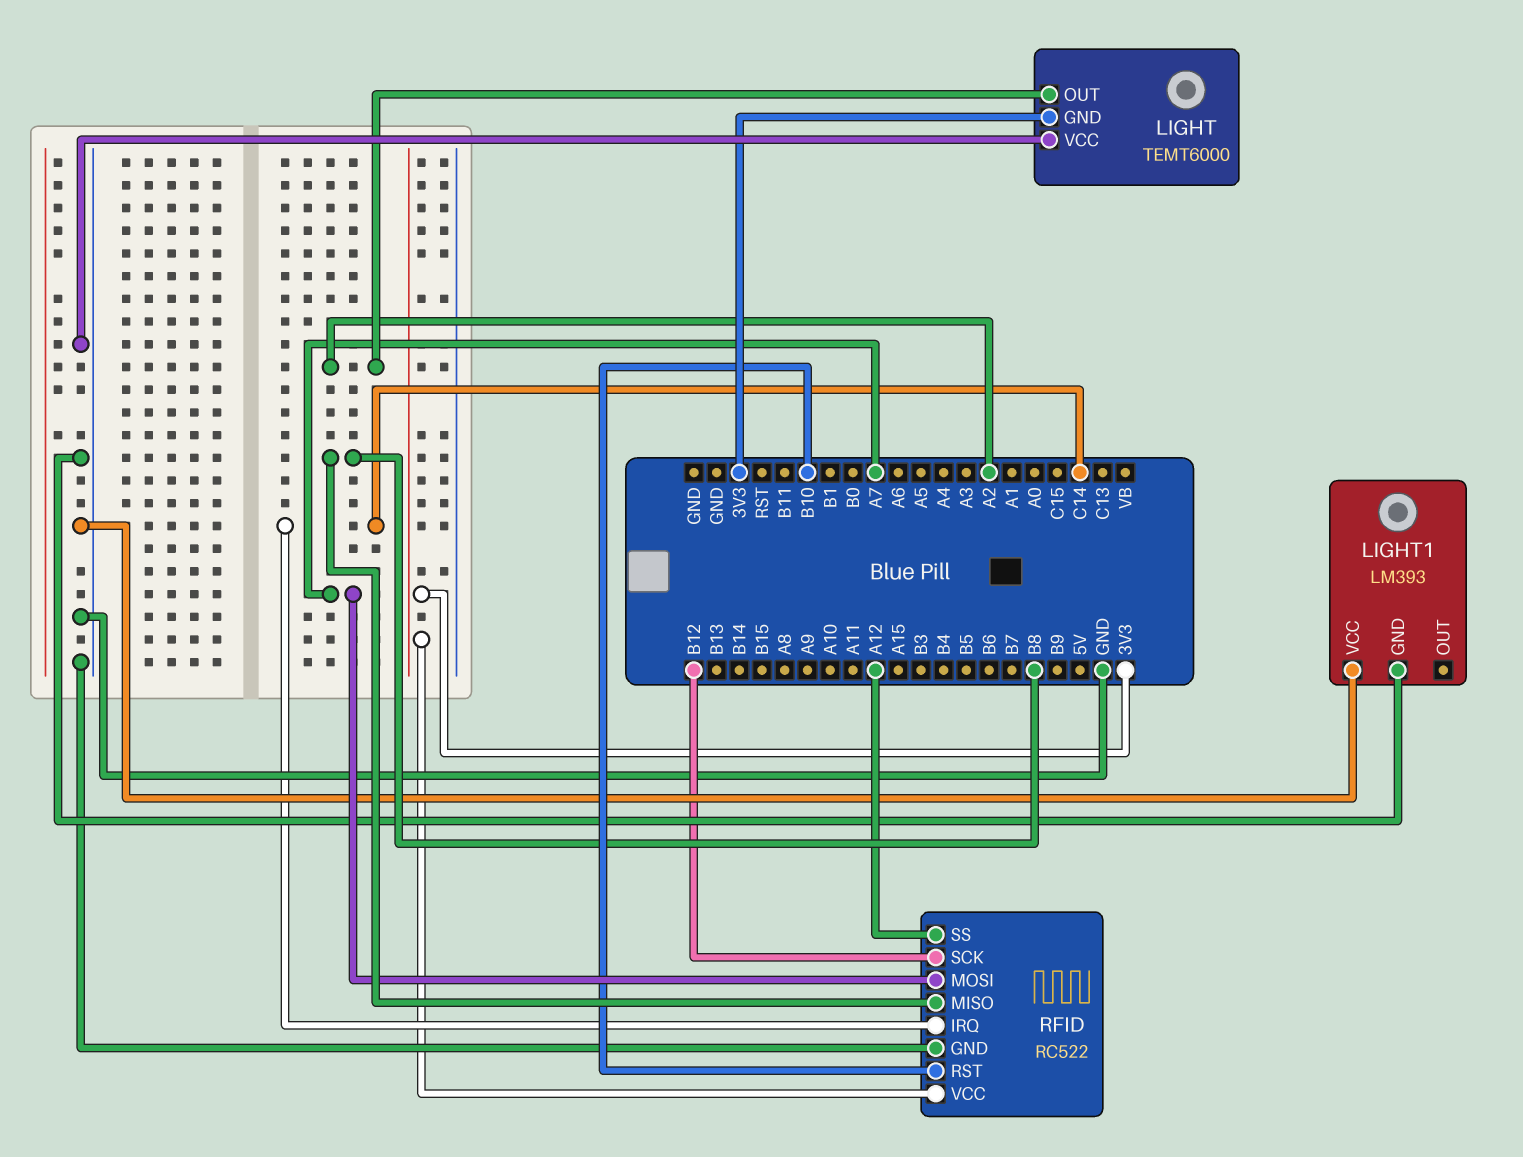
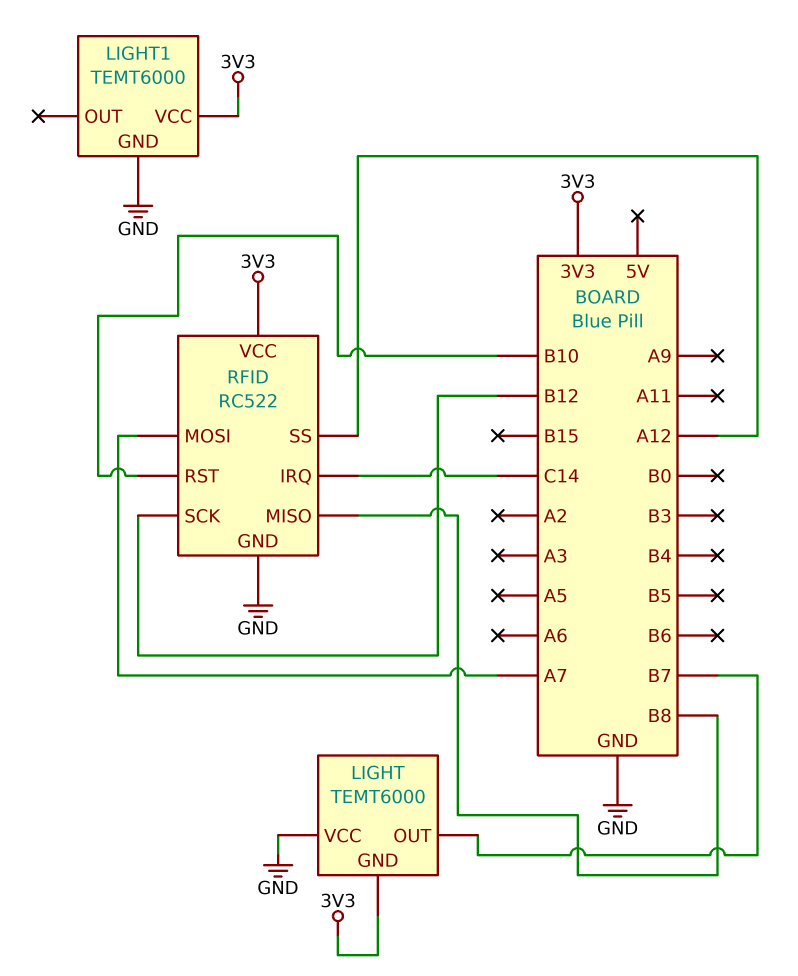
LIGHT pin OUT: A2 -> B7
LIGHT1: LM393 -> TEMT6000
LIGHT1 pin VCC: GND -> 3V3

